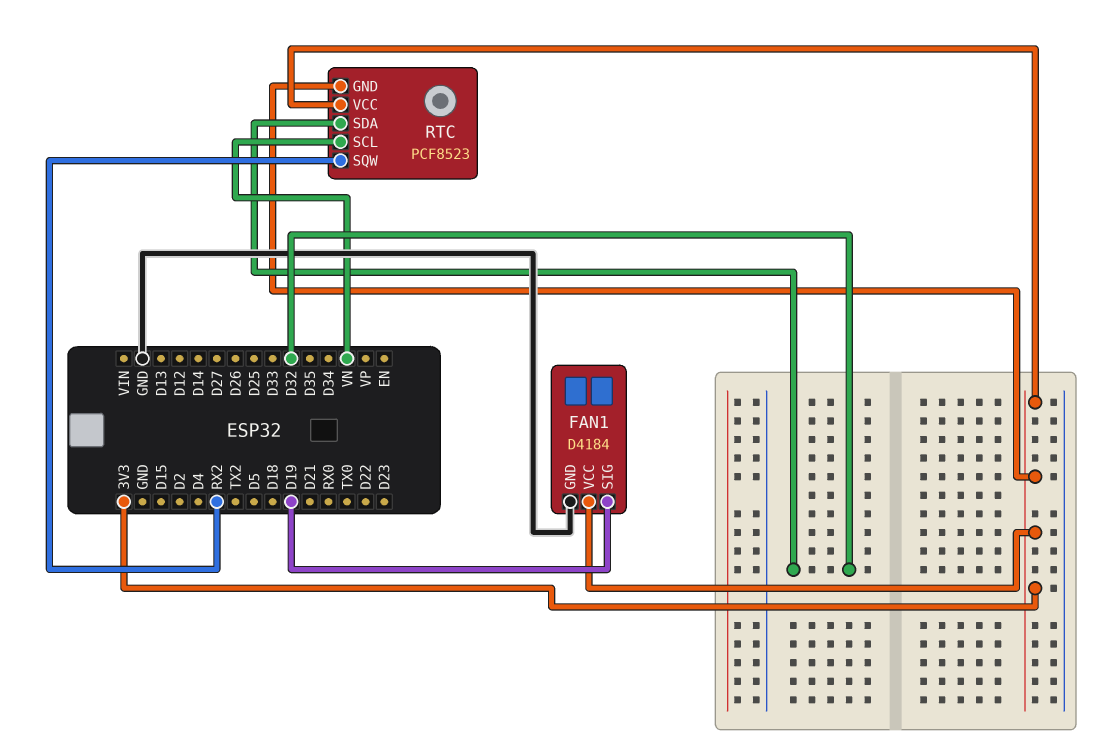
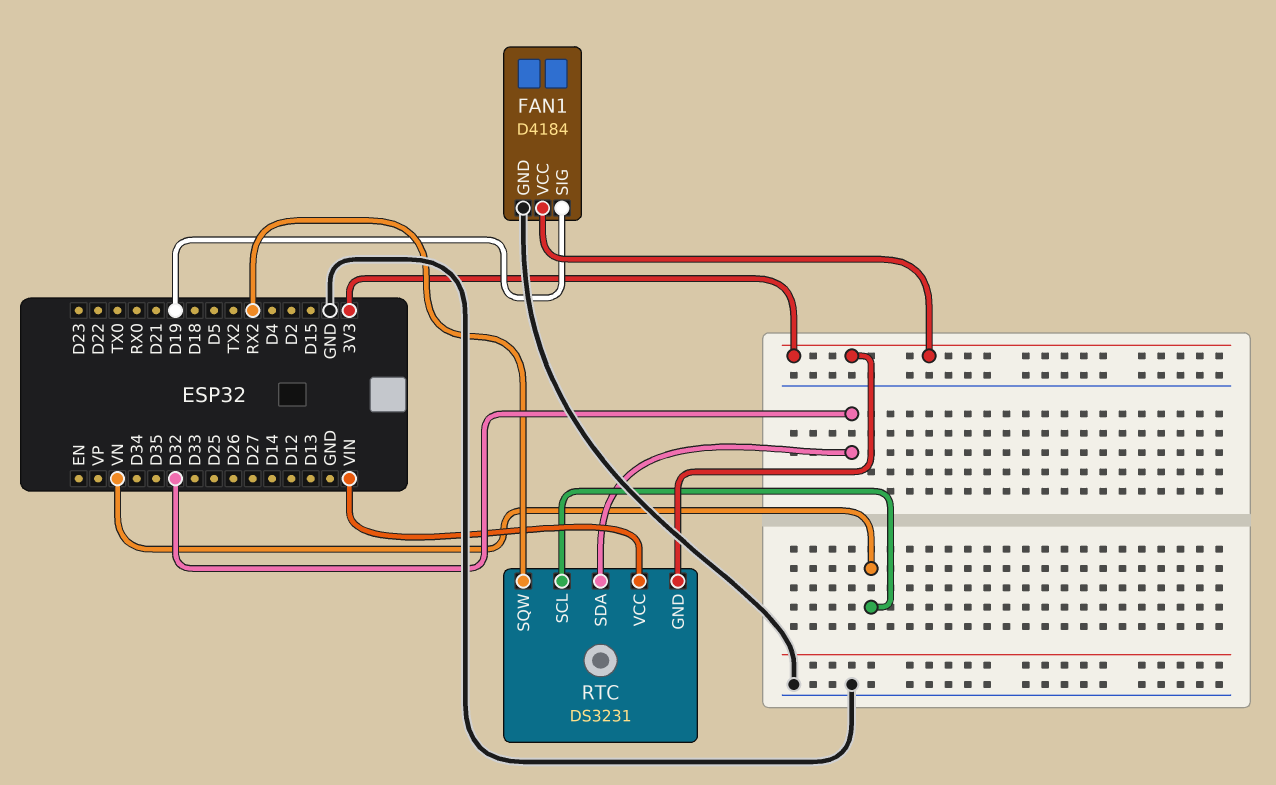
RTC: PCF8523 -> DS3231
RTC pin VCC: 3V3 -> VIN

